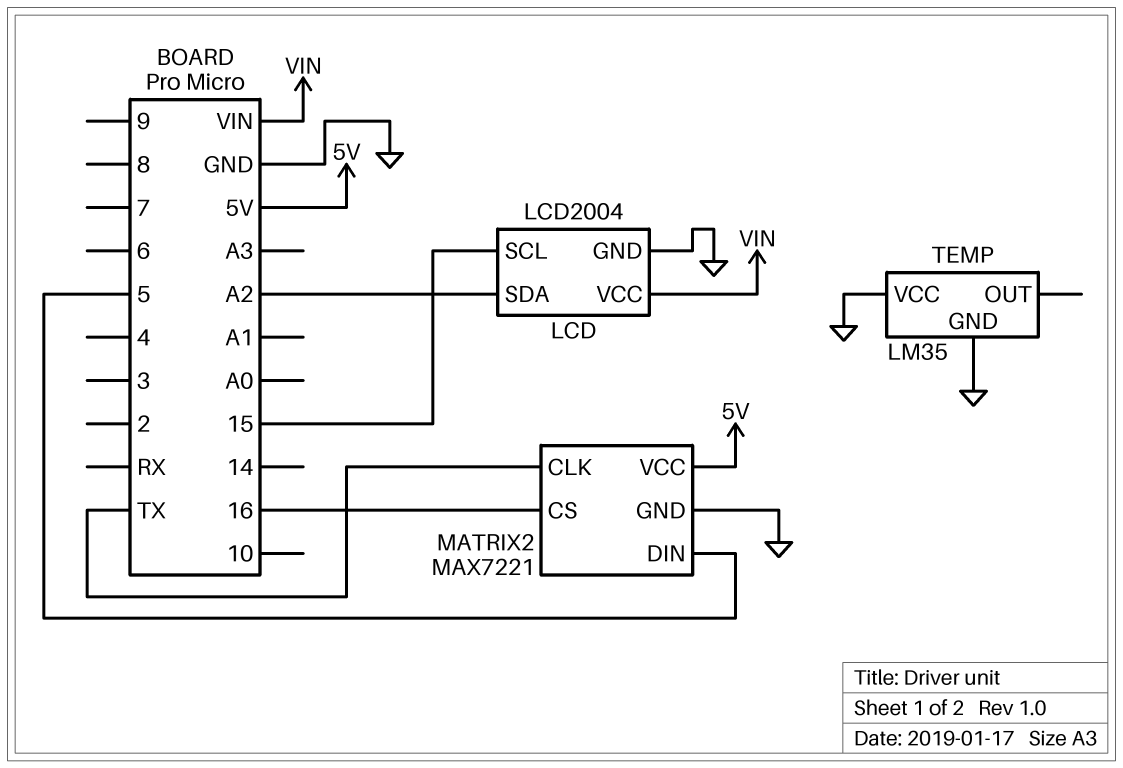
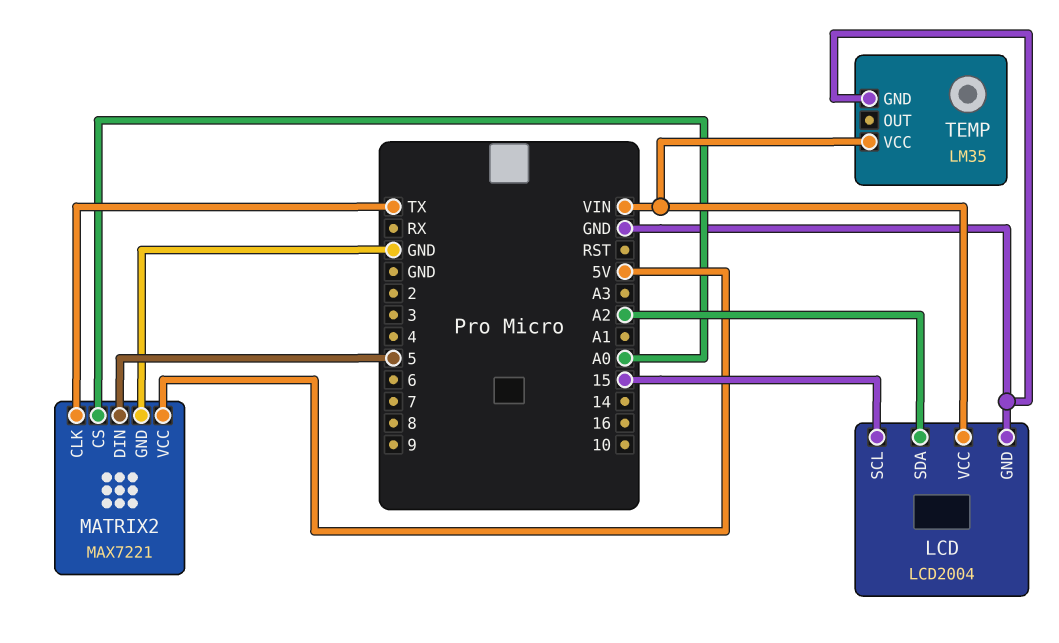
MATRIX2 pin CS: 16 -> A0
TEMP pin VCC: GND -> VIN

